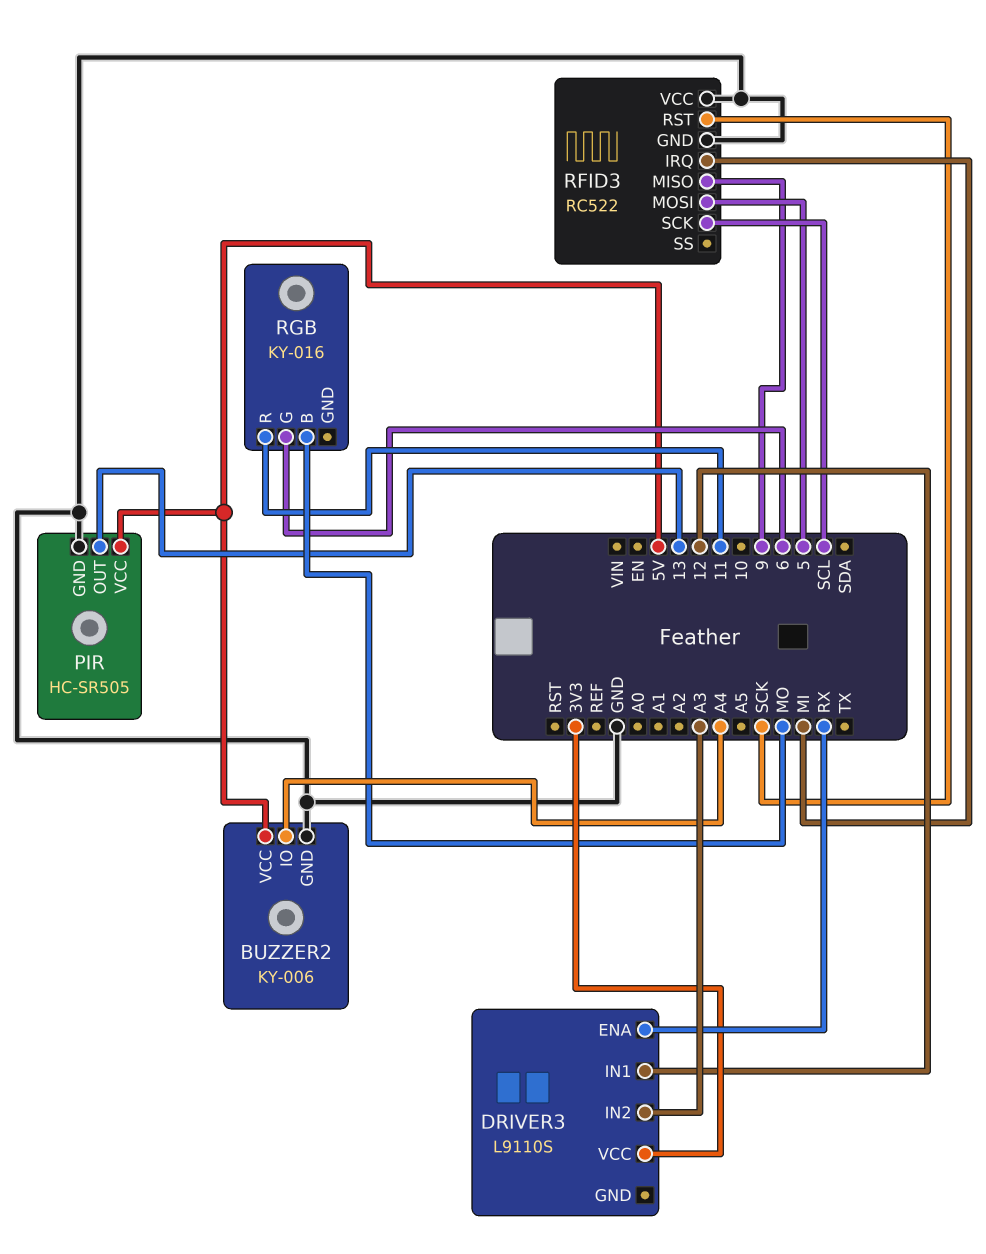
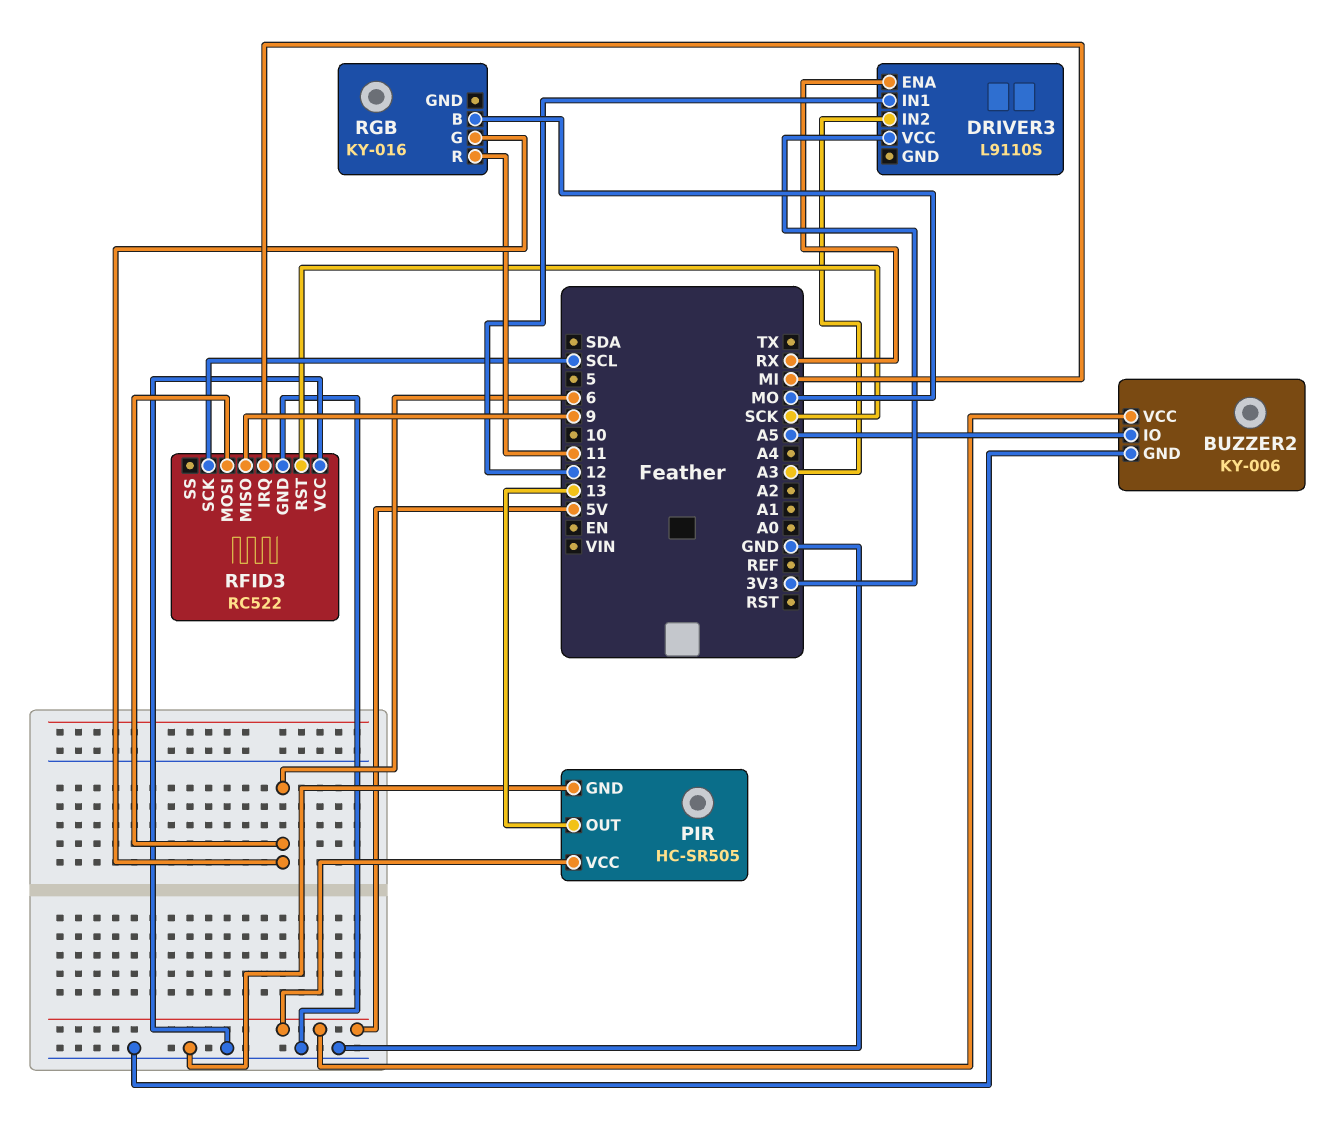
BUZZER2 pin IO: A4 -> A5
RFID3 pin MOSI: 5 -> 6

